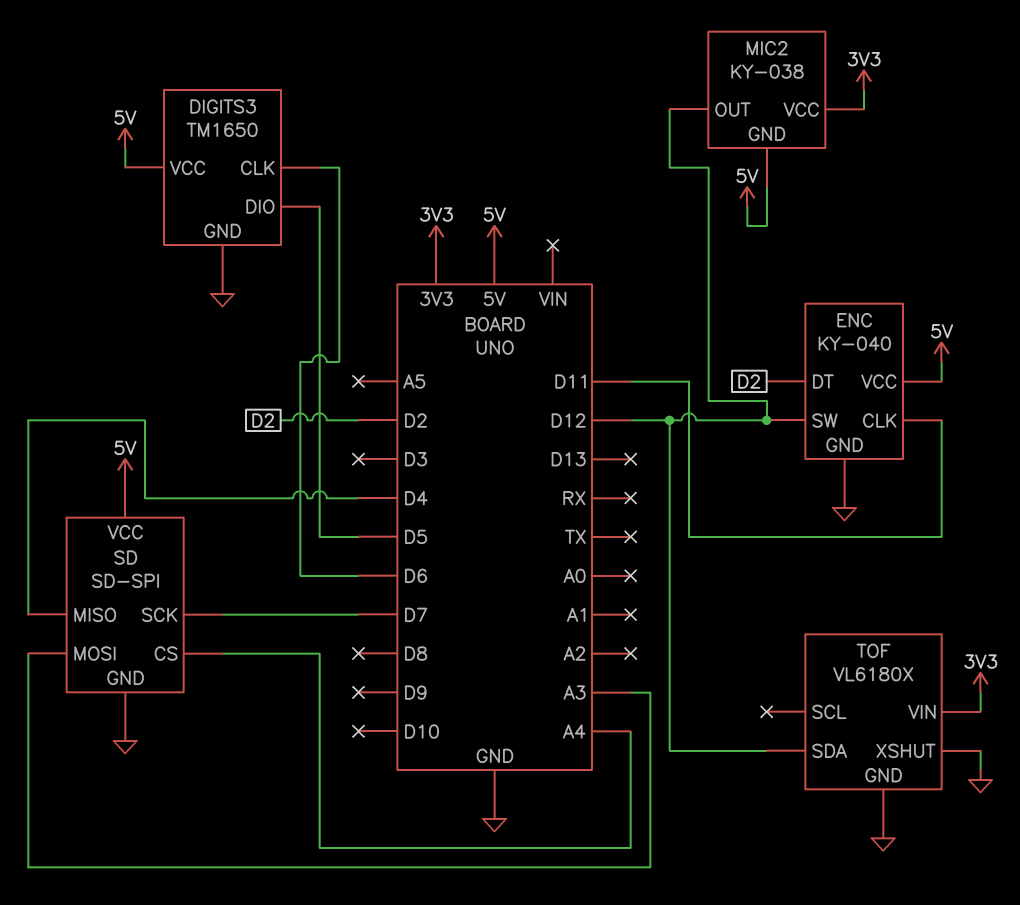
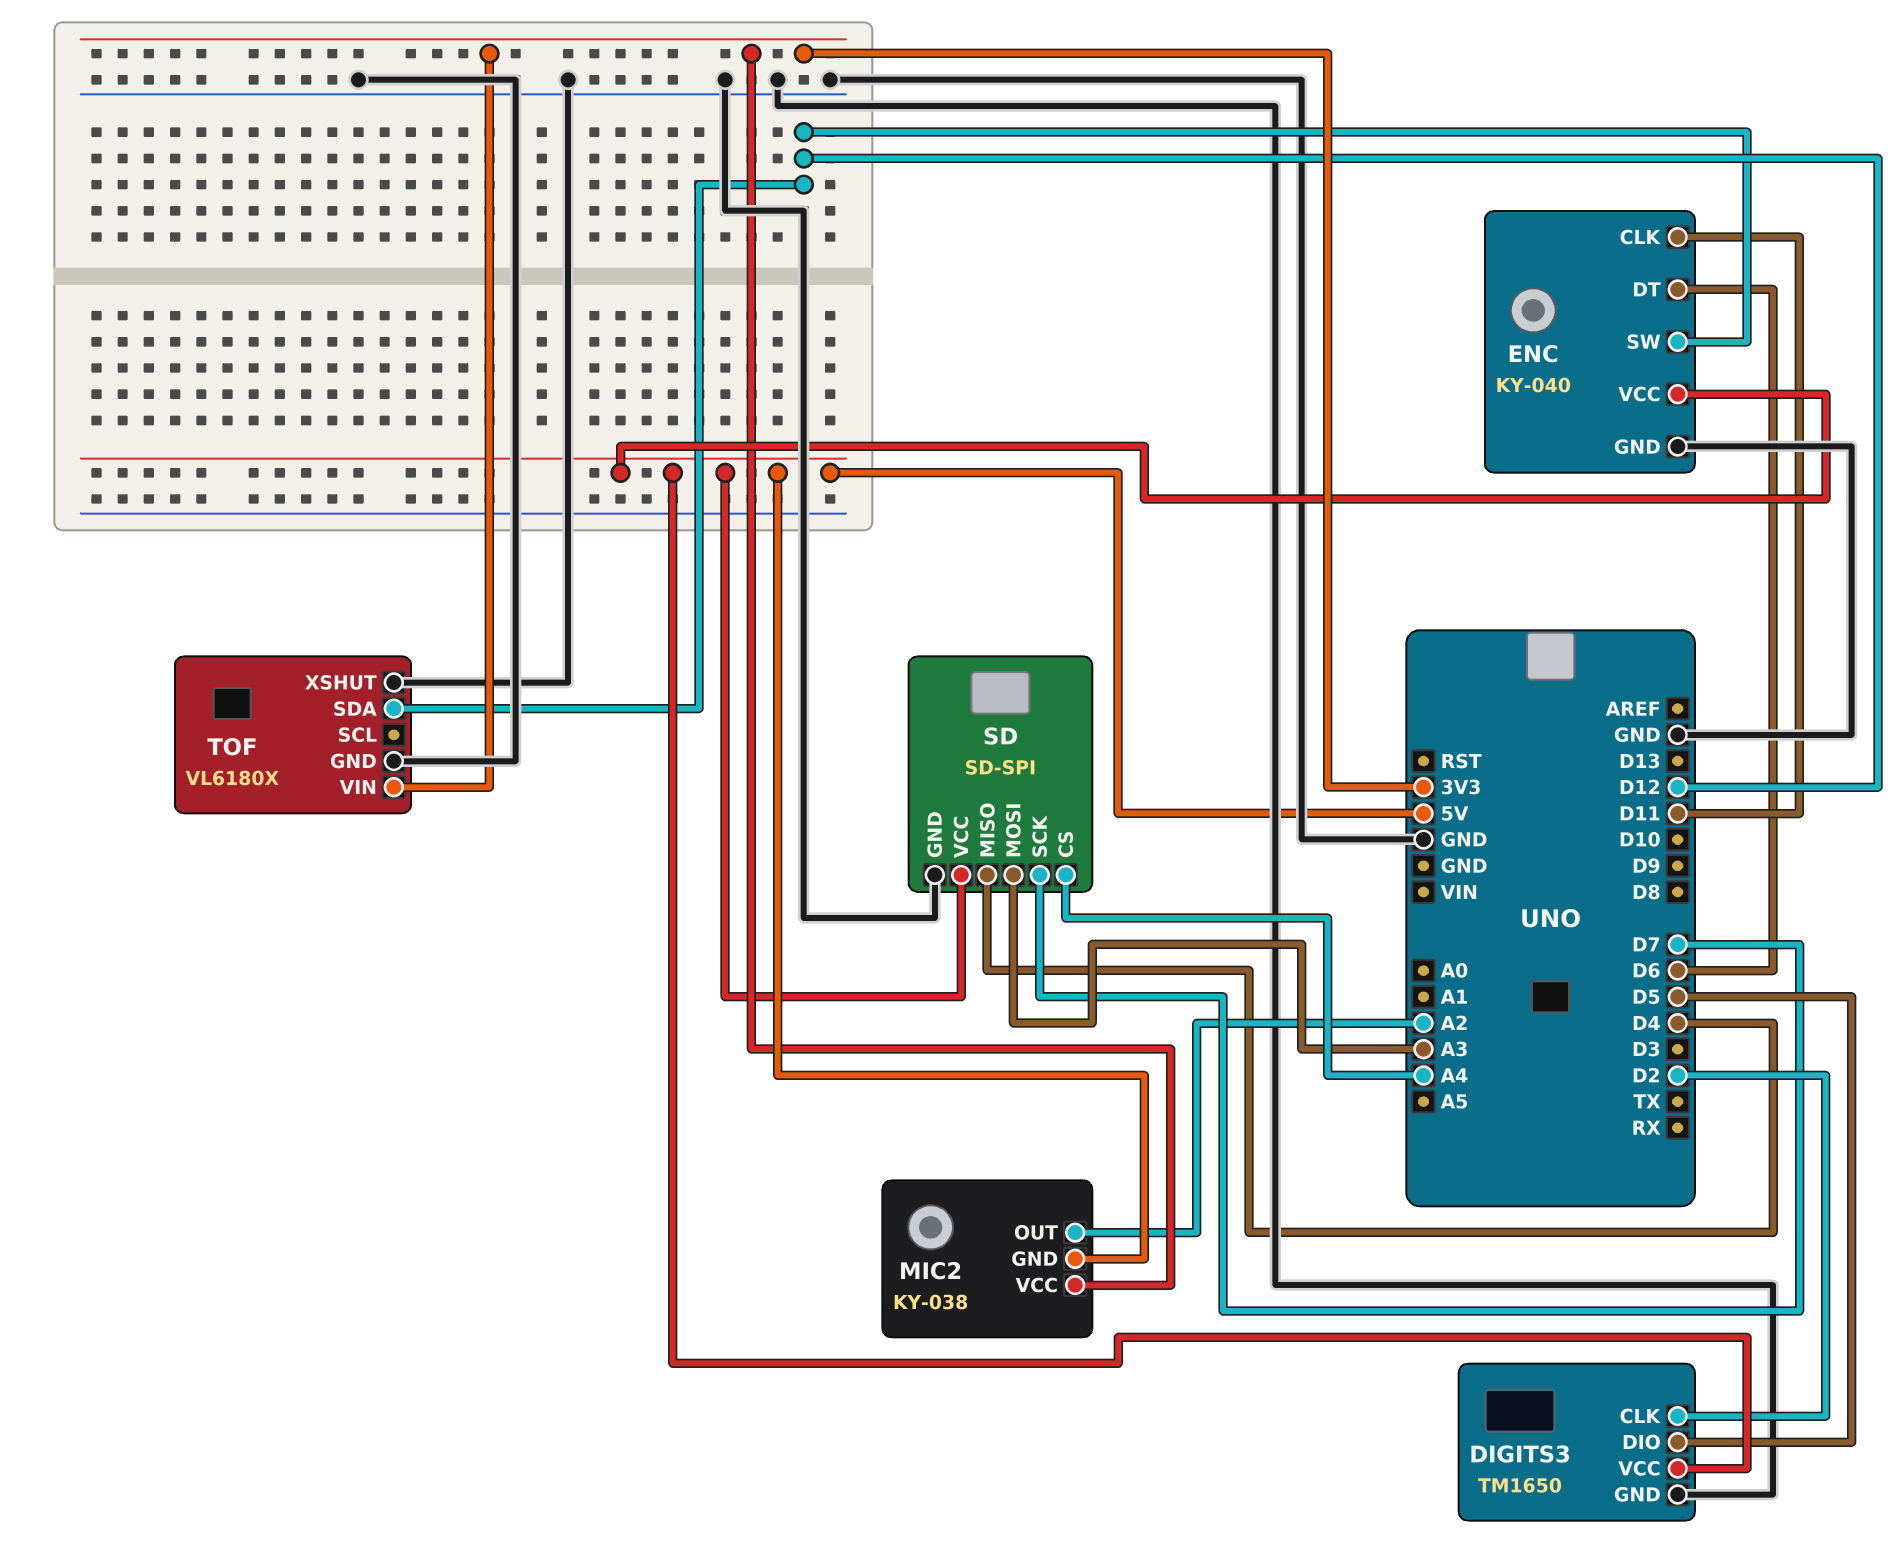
DIGITS3 pin CLK: D6 -> D2
ENC pin DT: D2 -> D6
MIC2 pin OUT: D12 -> A2

